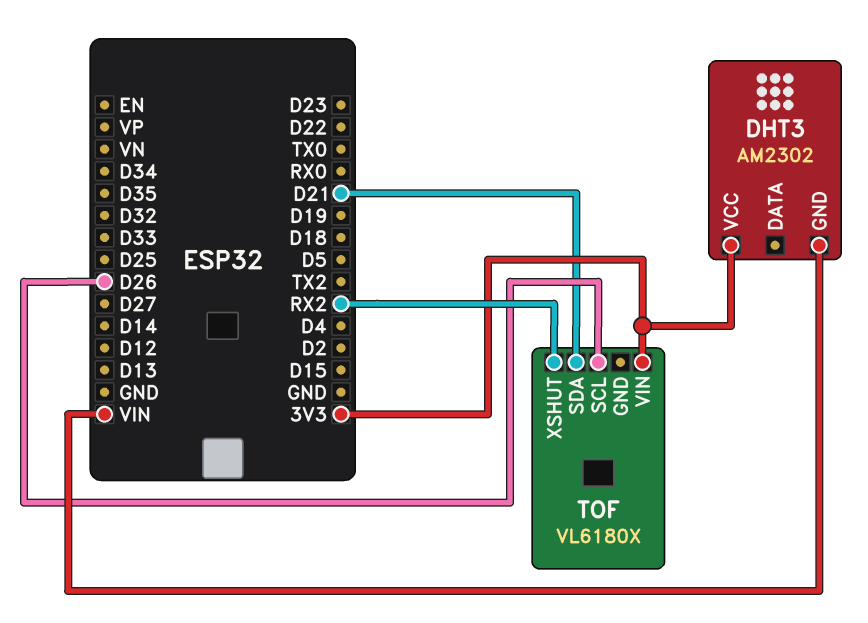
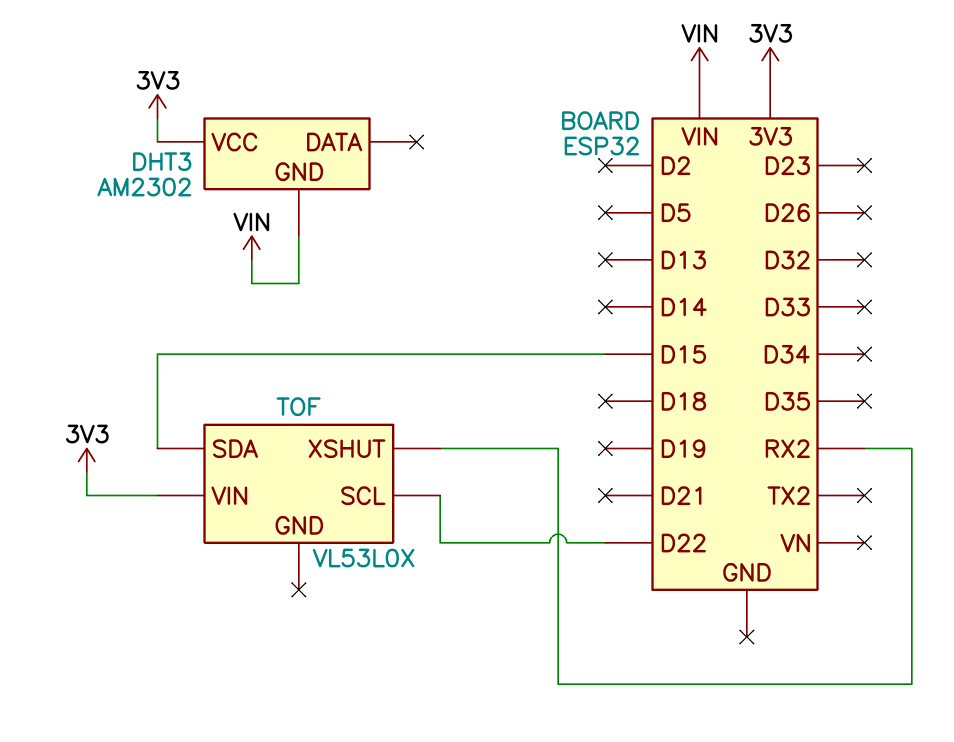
TOF: VL6180X -> VL53L0X
TOF pin SCL: D26 -> D22
TOF pin SDA: D21 -> D15

